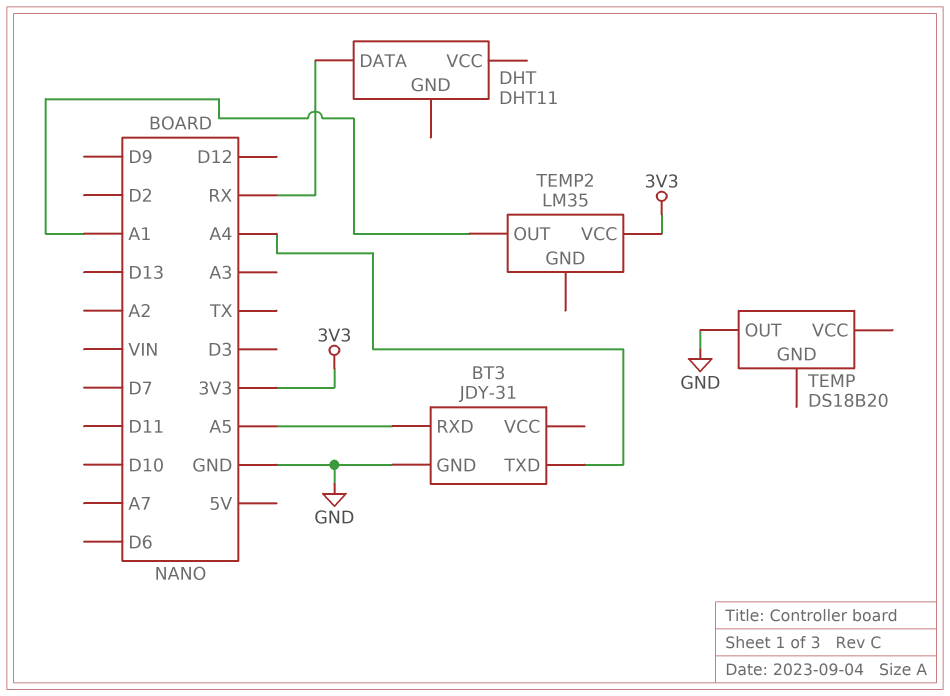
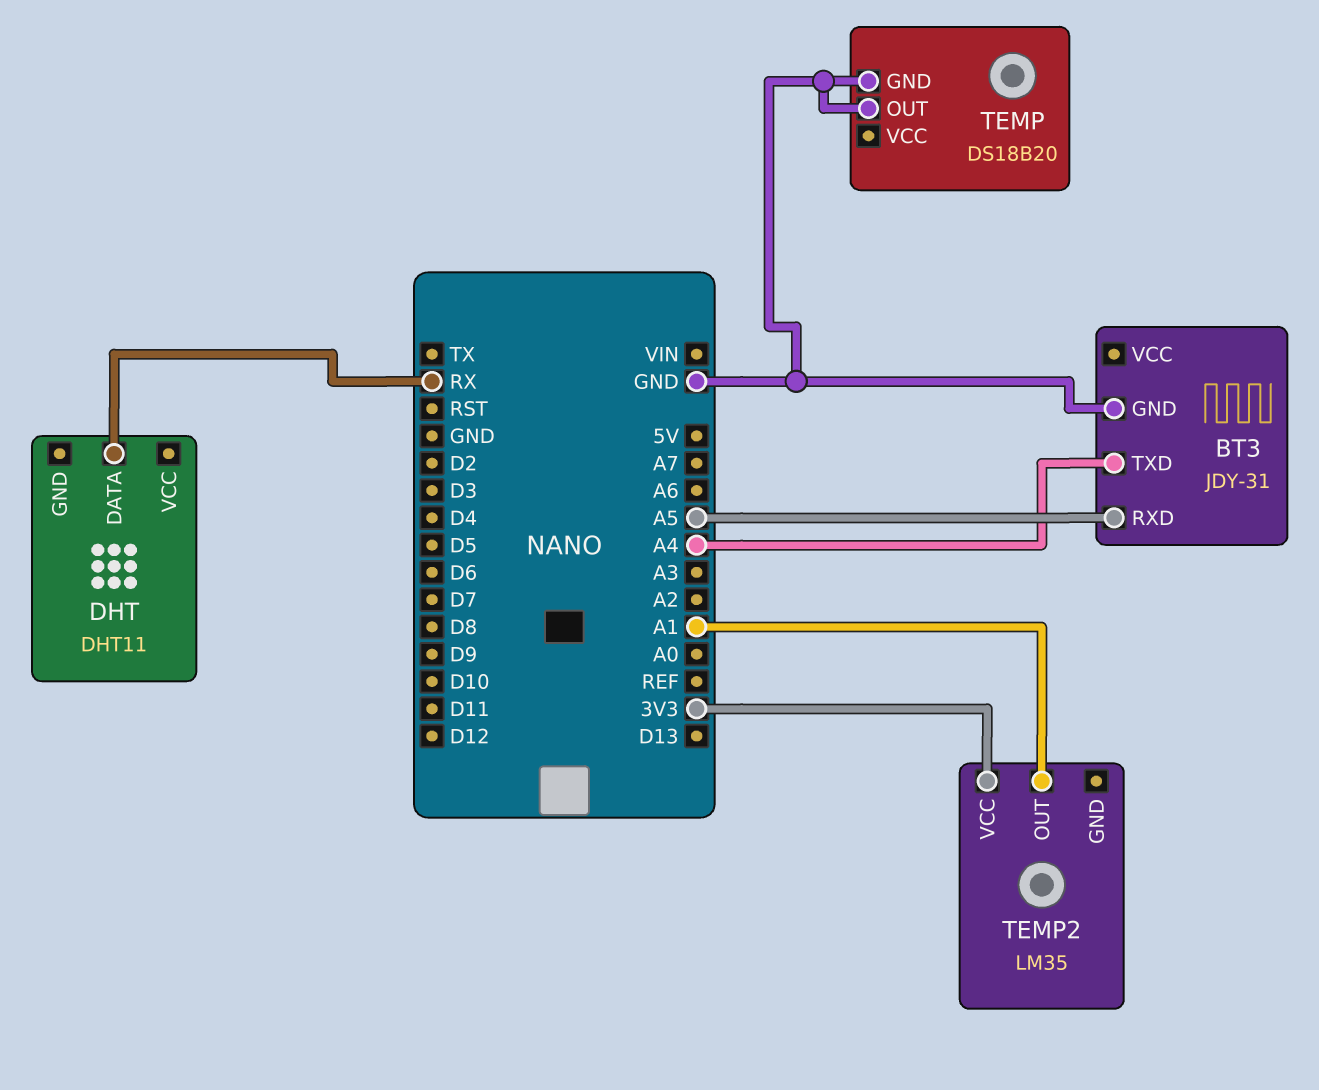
TEMP pin GND: none -> GND

